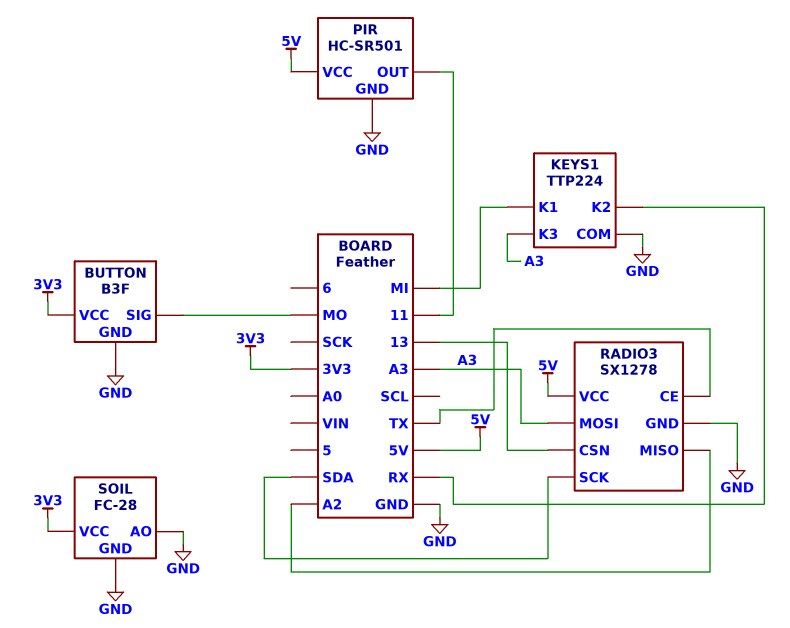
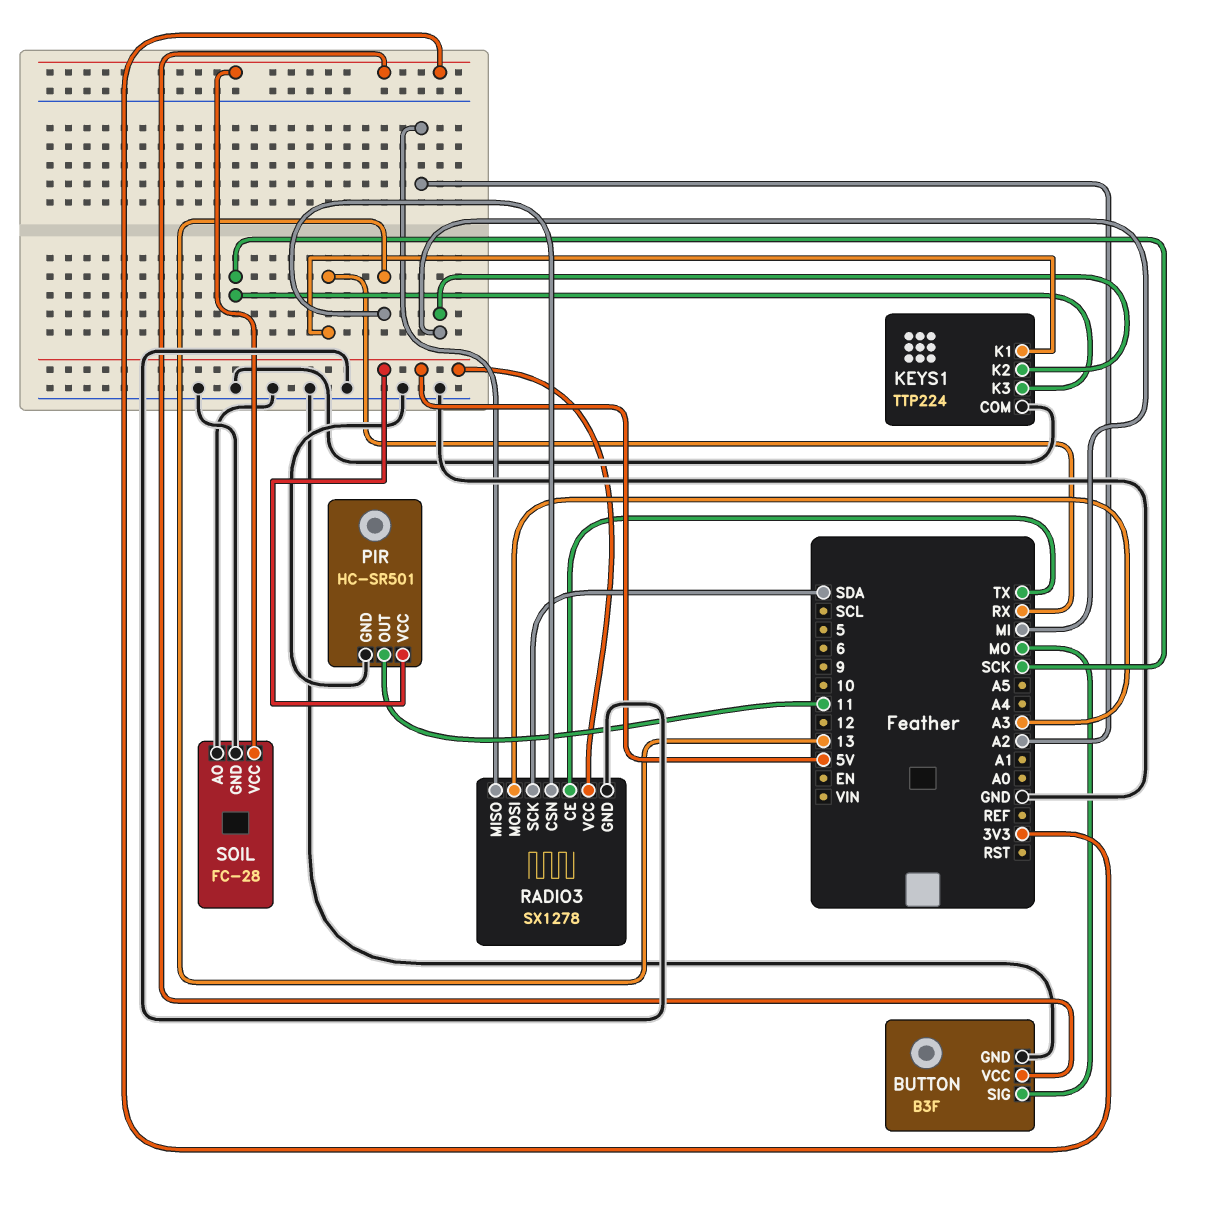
KEYS1 pin K1: MI -> RX
KEYS1 pin K2: RX -> MI
KEYS1 pin K3: A3 -> SCK

